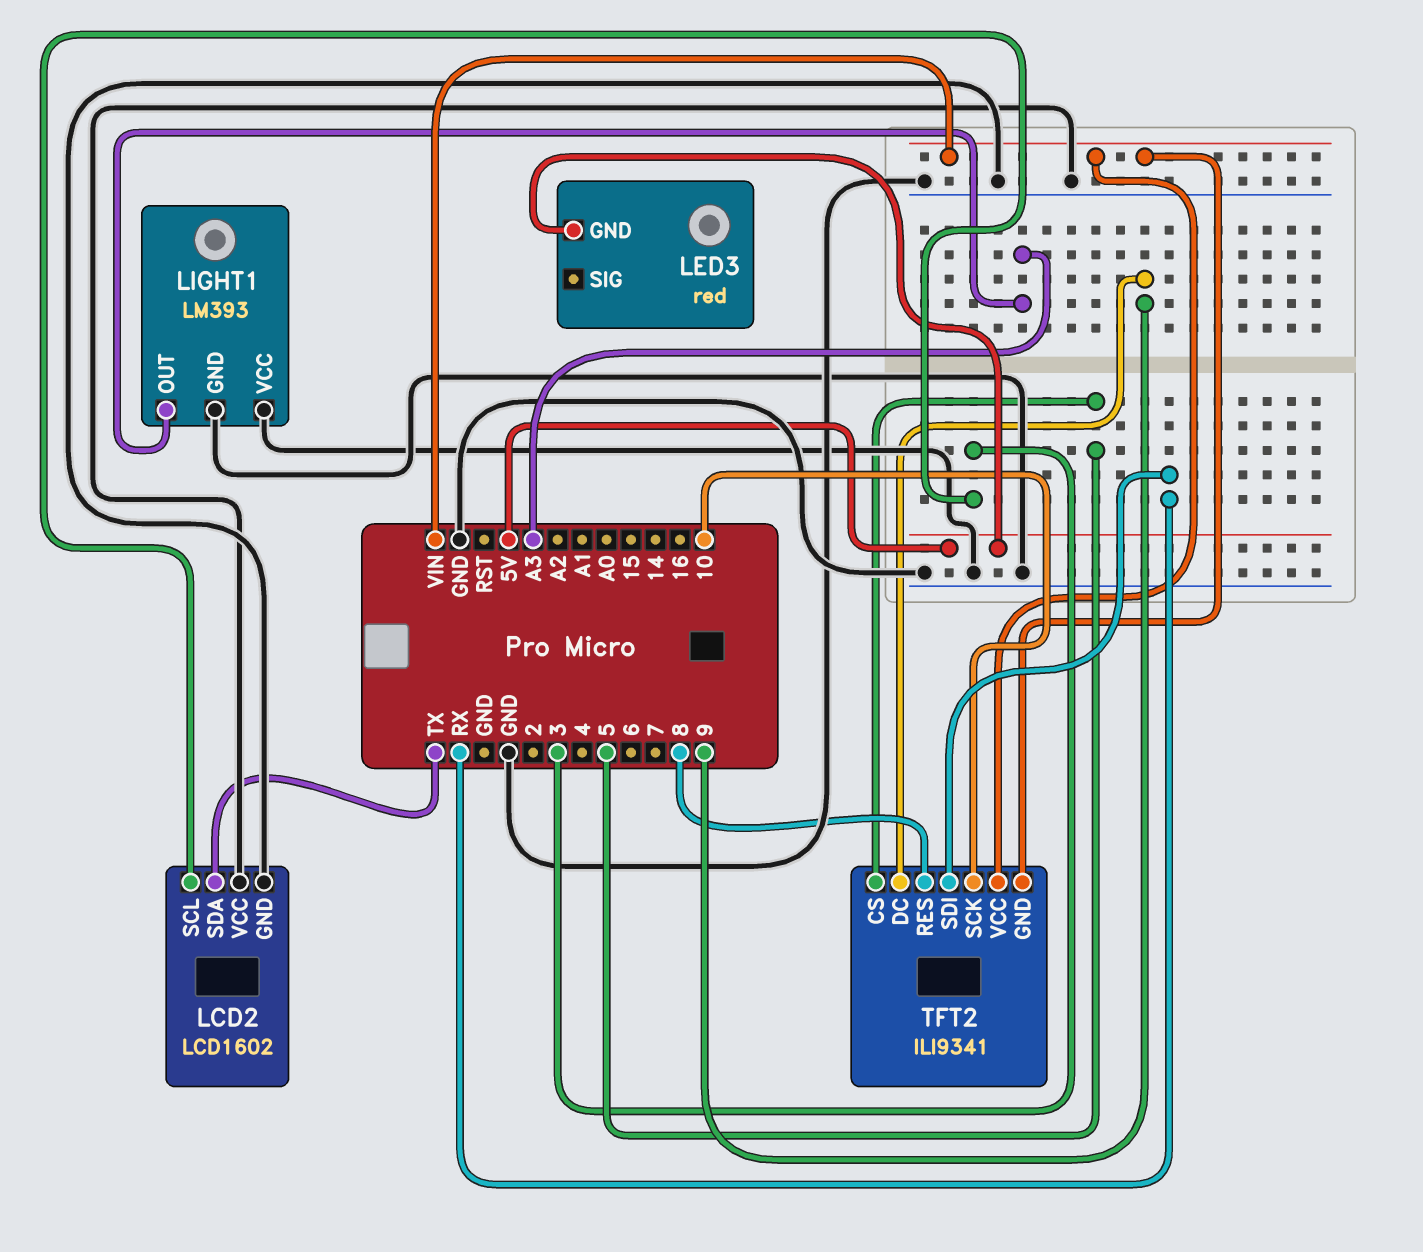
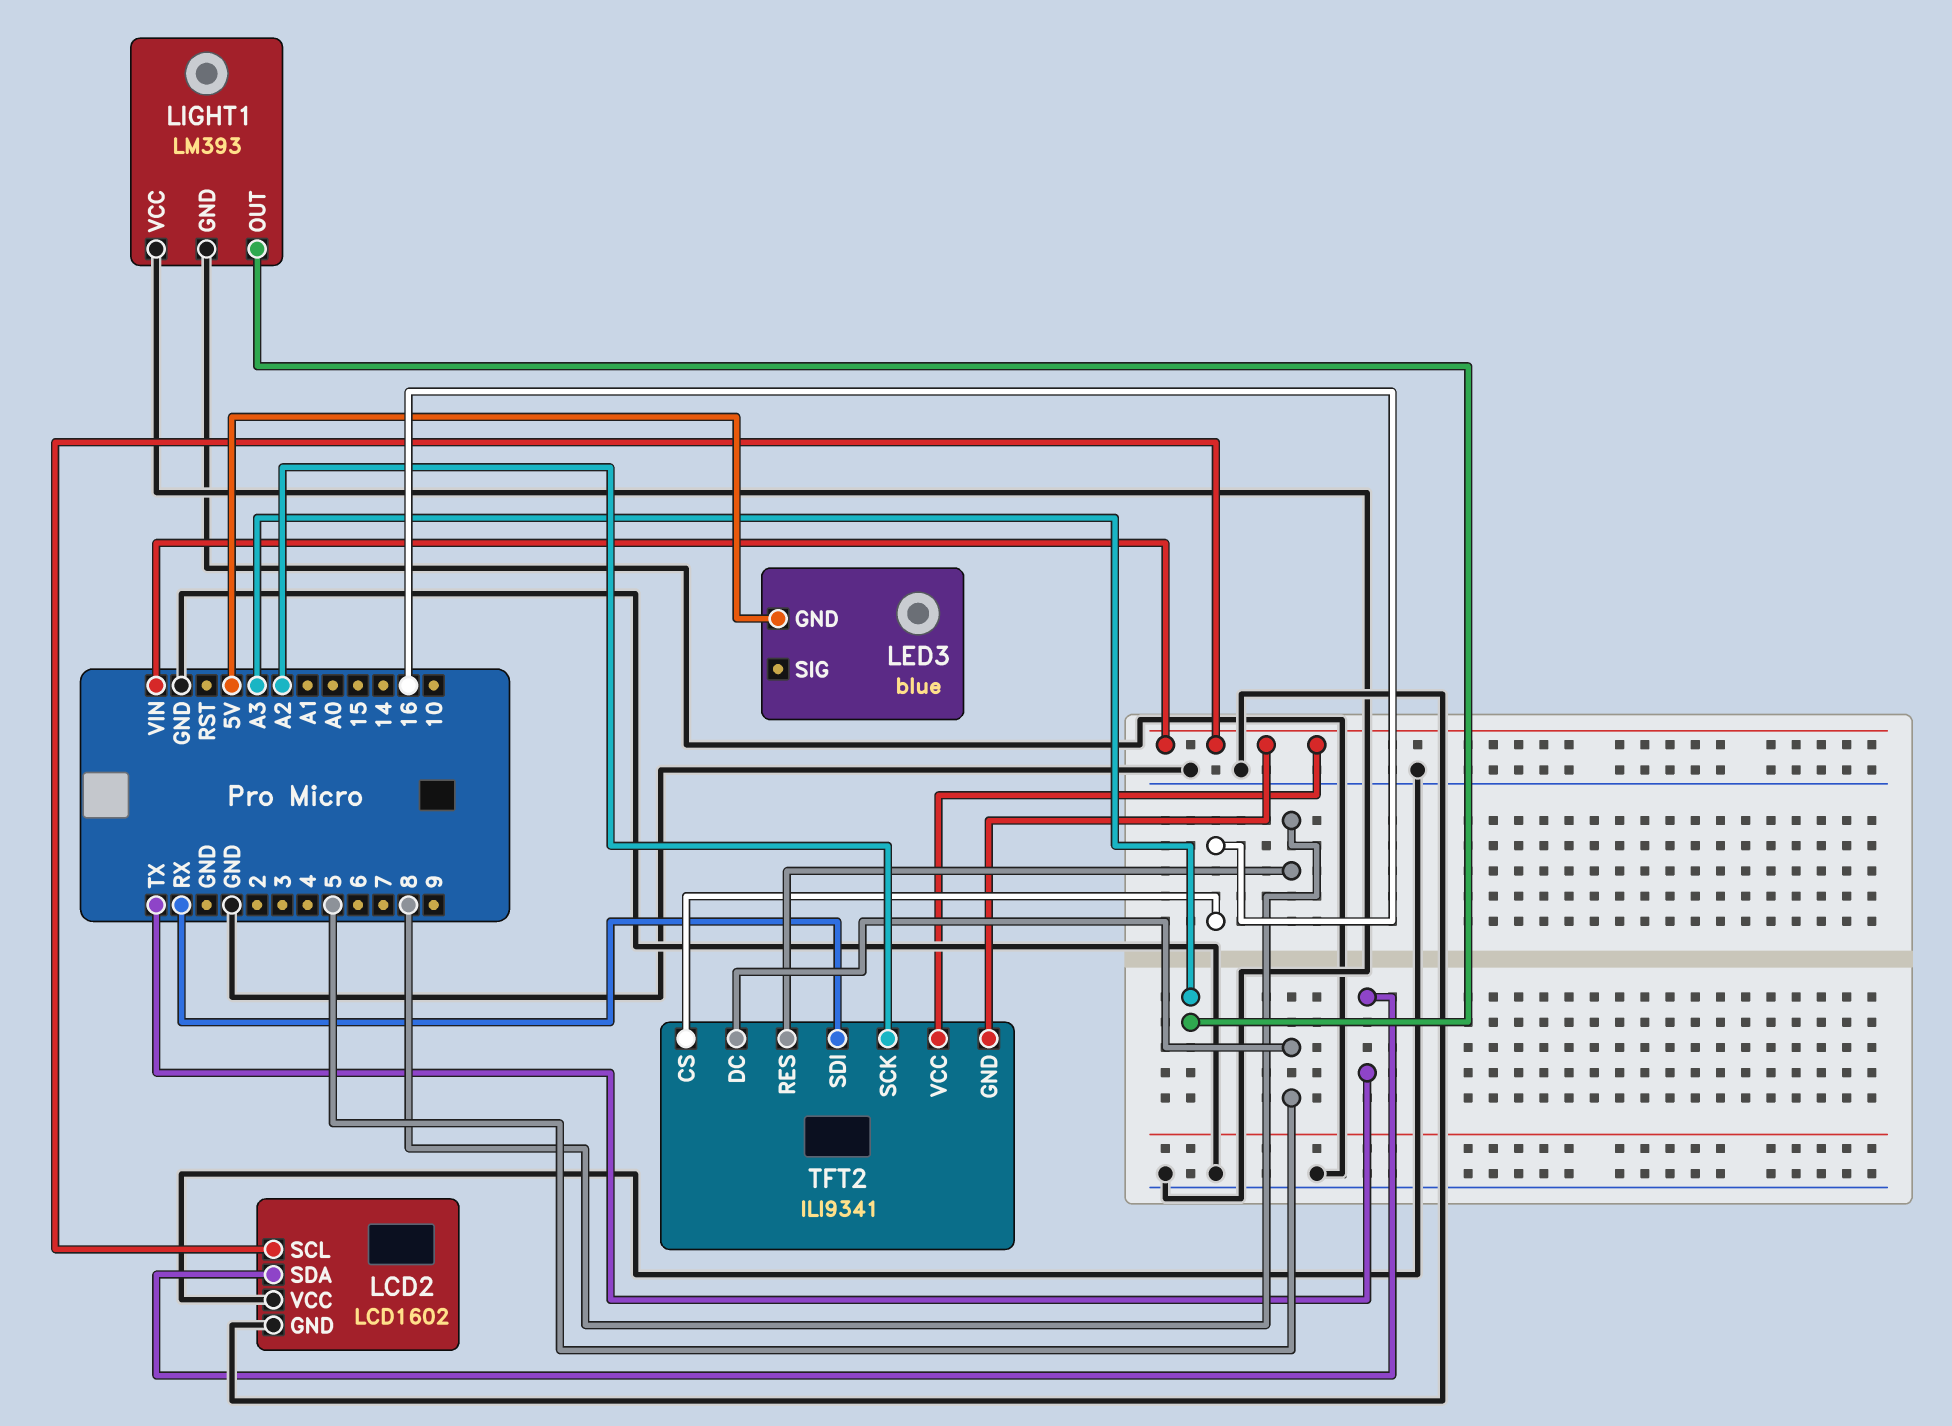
LCD2 pin SCL: 3 -> VIN
LED3: red -> blue
TFT2 pin CS: 5 -> 16
TFT2 pin DC: 9 -> 5
TFT2 pin SCK: 10 -> A2

